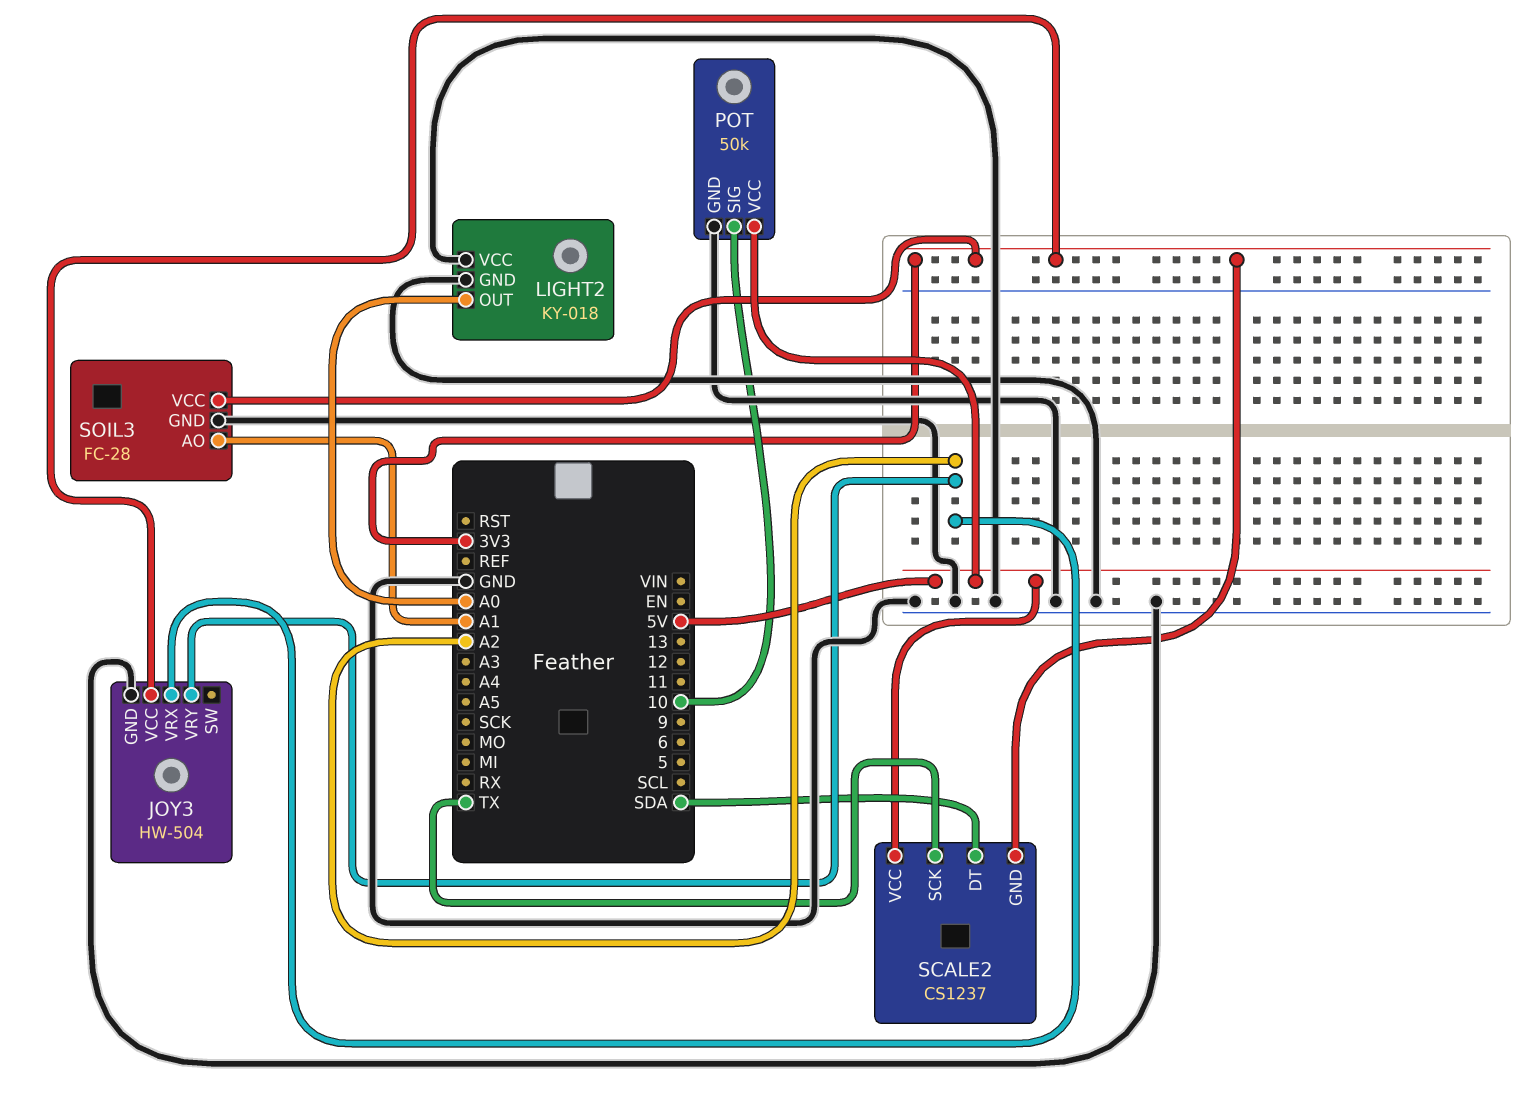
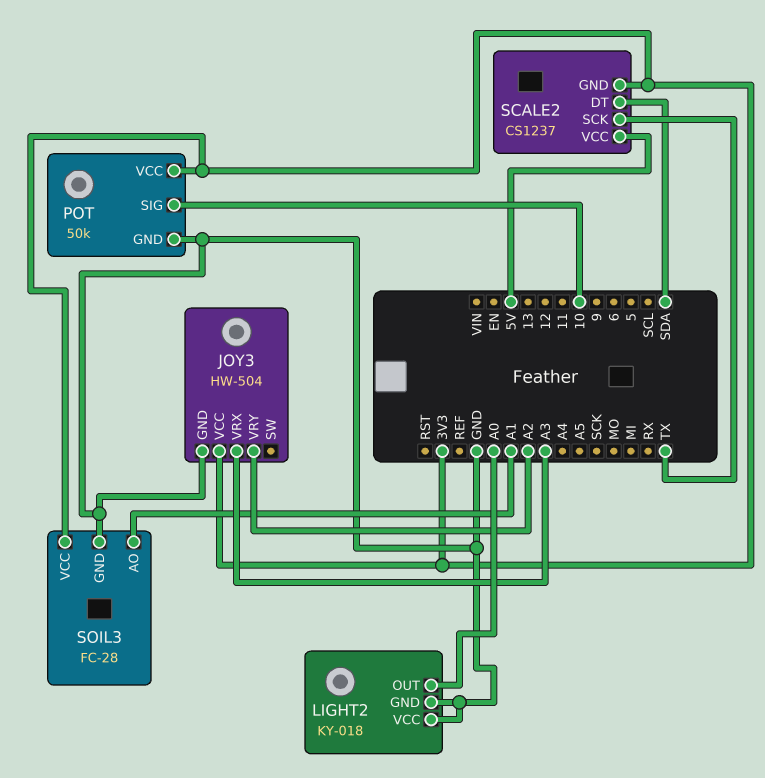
JOY3 pin VRX: A2 -> A3
POT pin VCC: 5V -> 3V3

